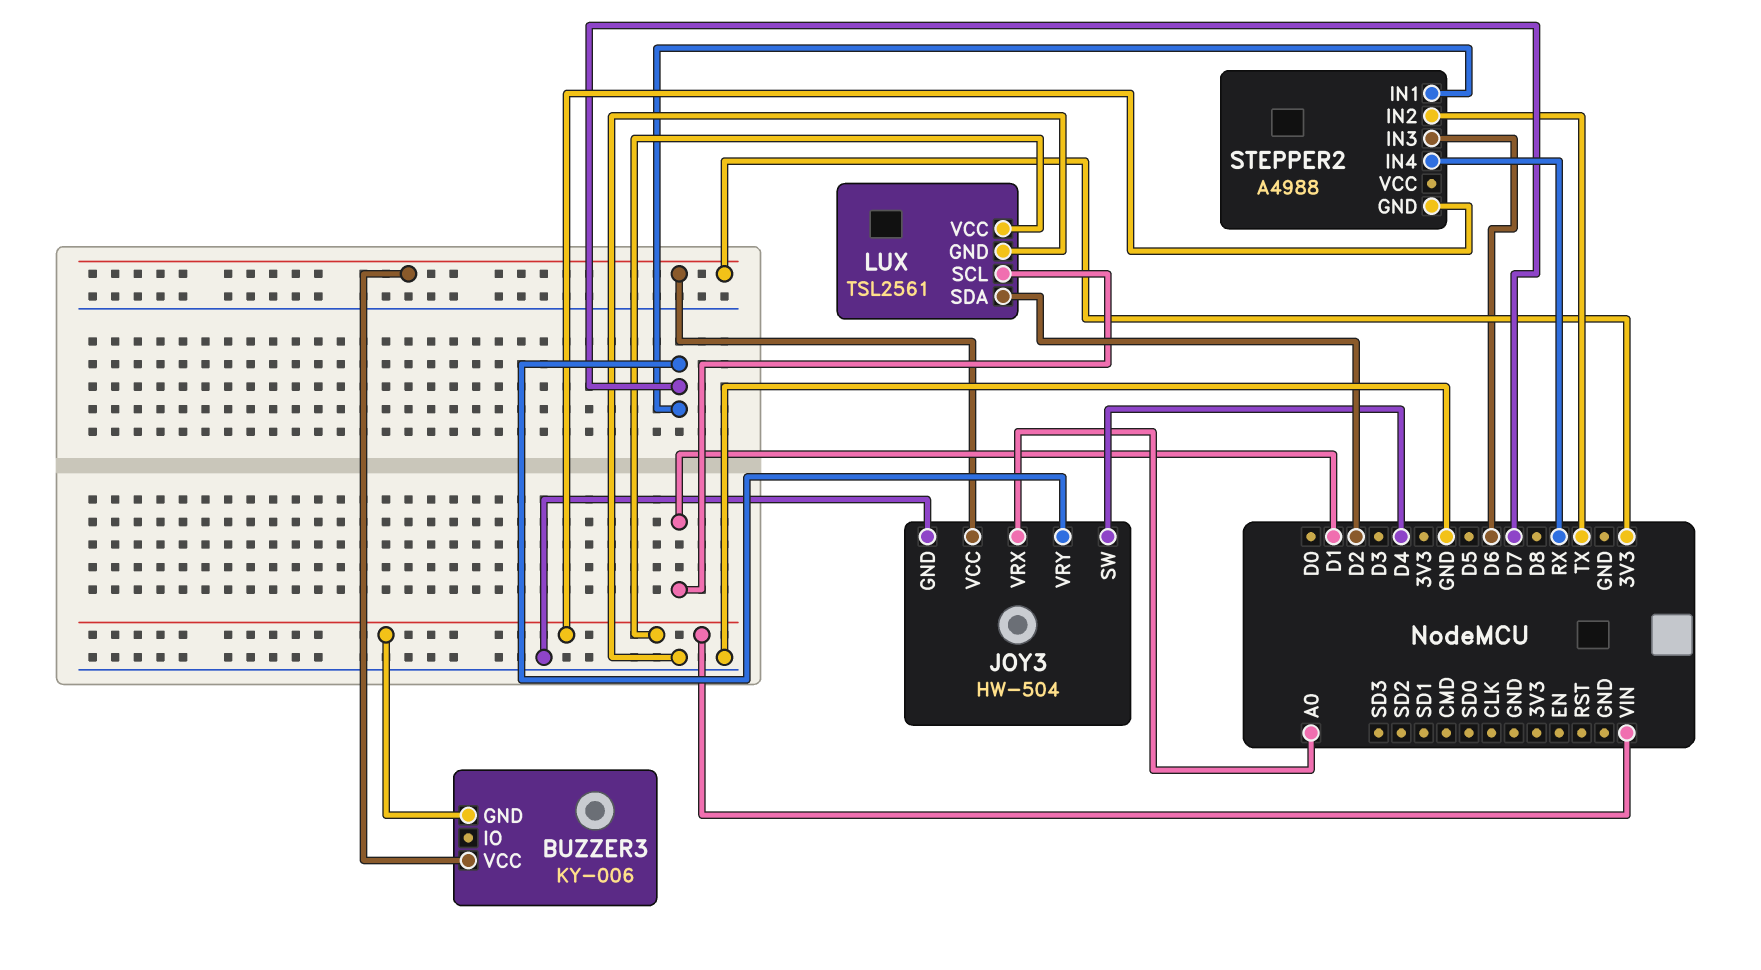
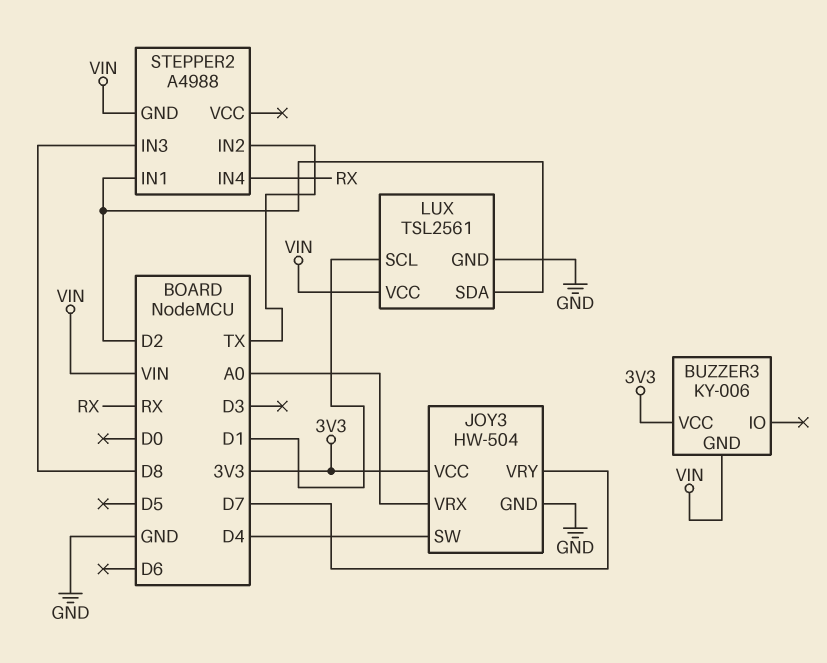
STEPPER2 pin IN1: D7 -> D2
STEPPER2 pin IN3: D6 -> D8

